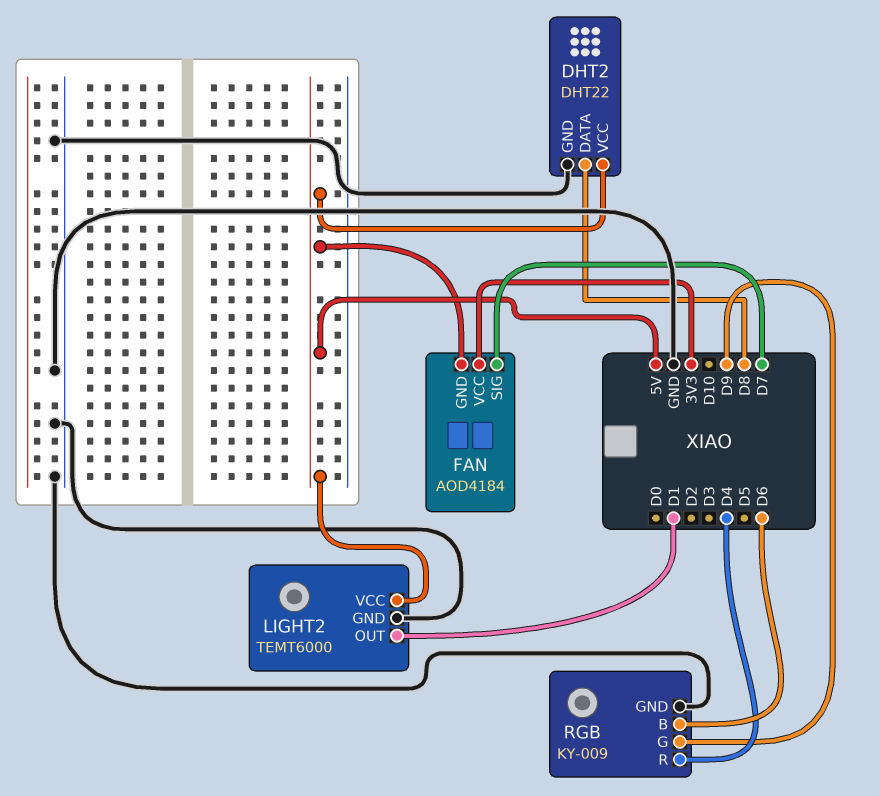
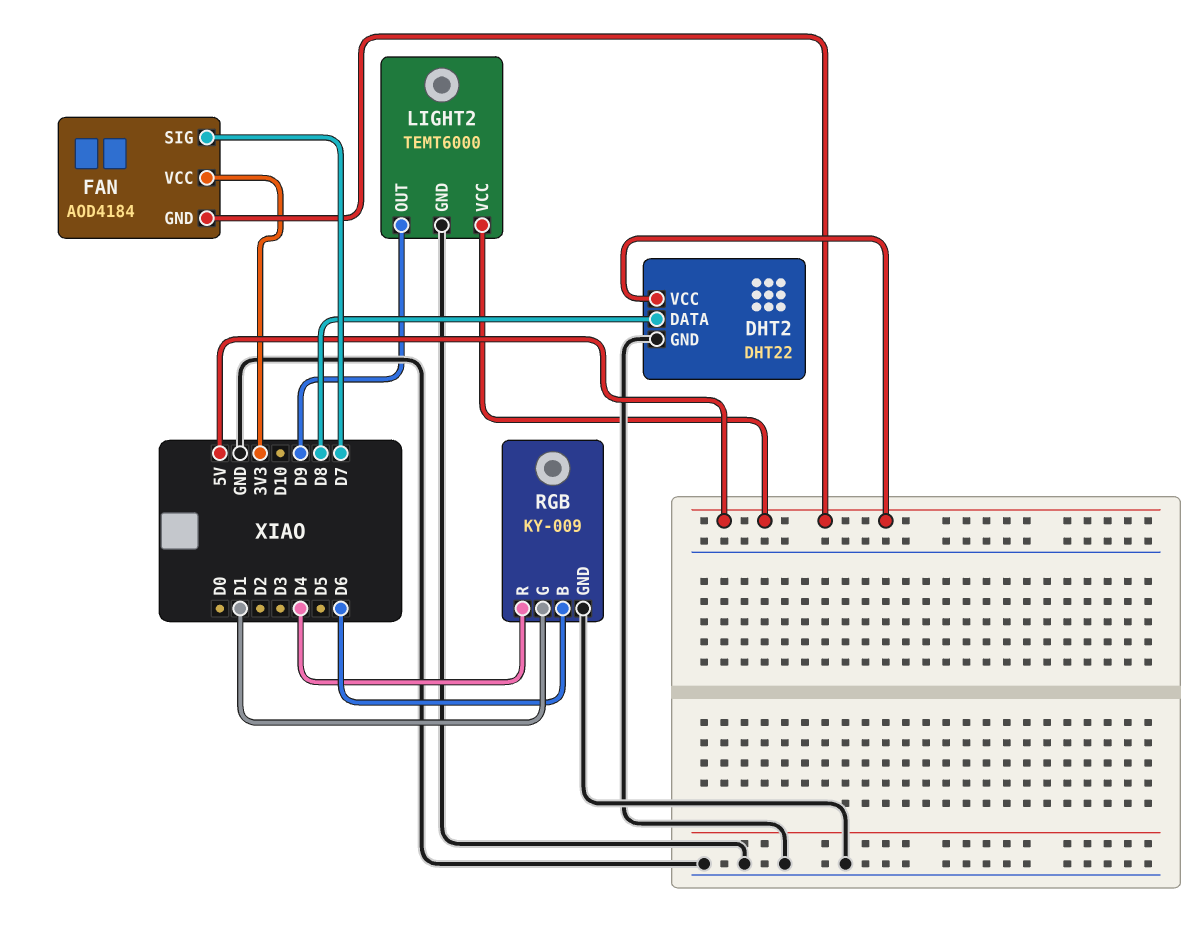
LIGHT2 pin OUT: D1 -> D9
RGB pin G: D9 -> D1

